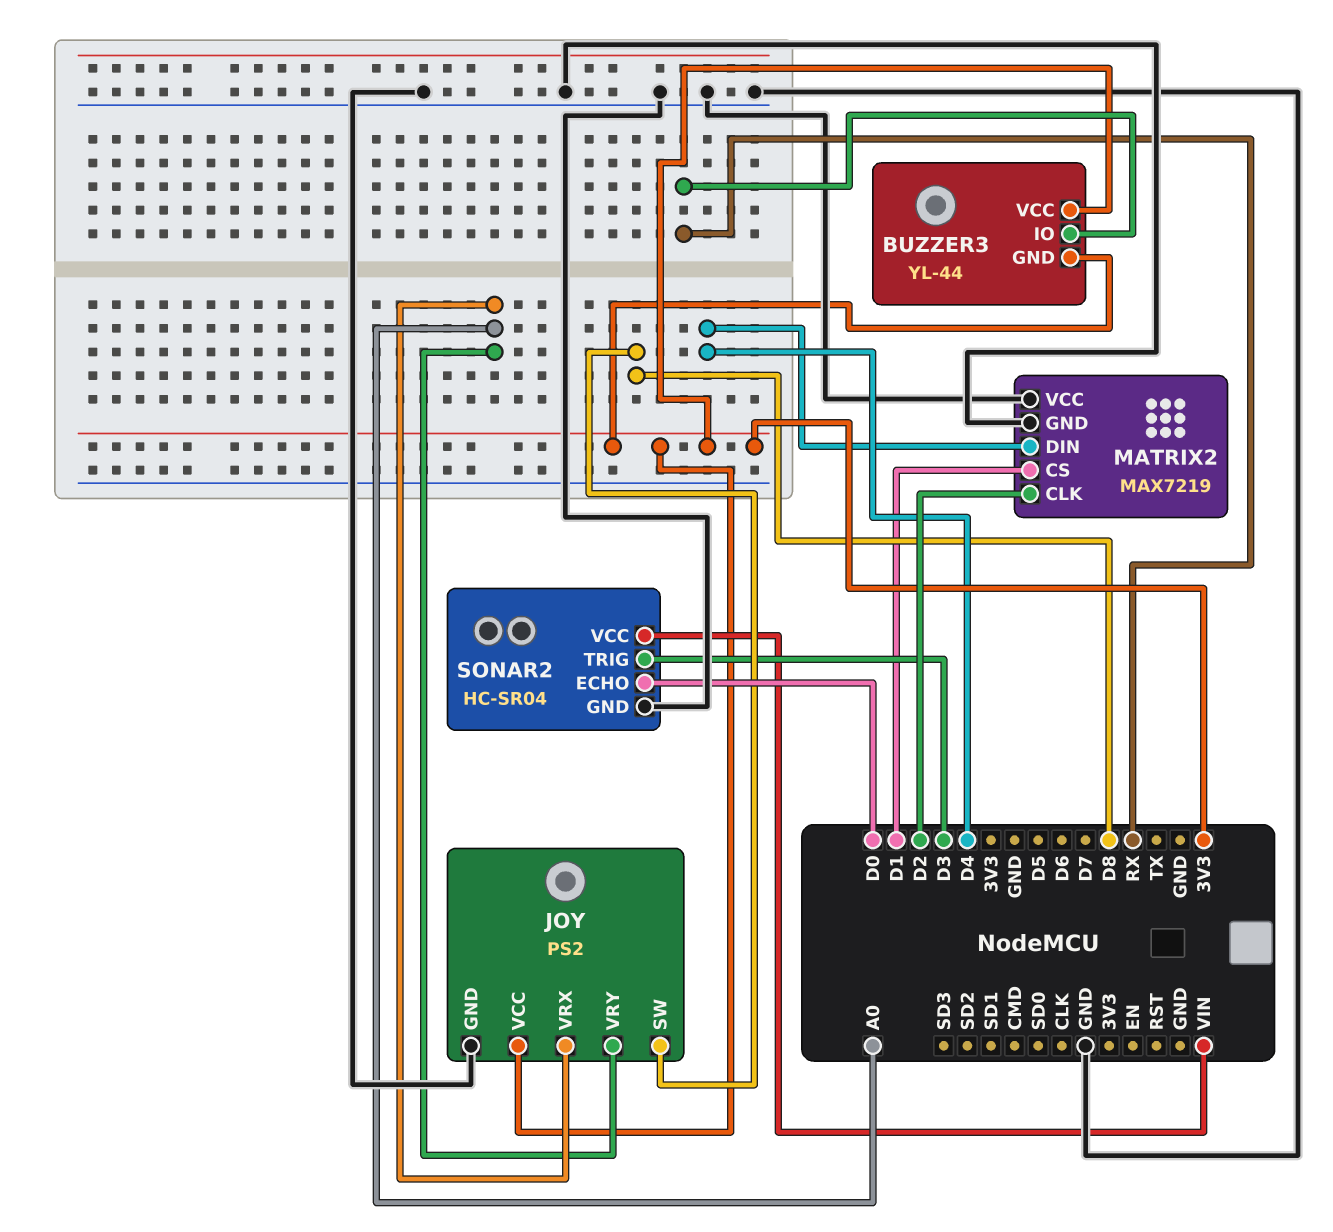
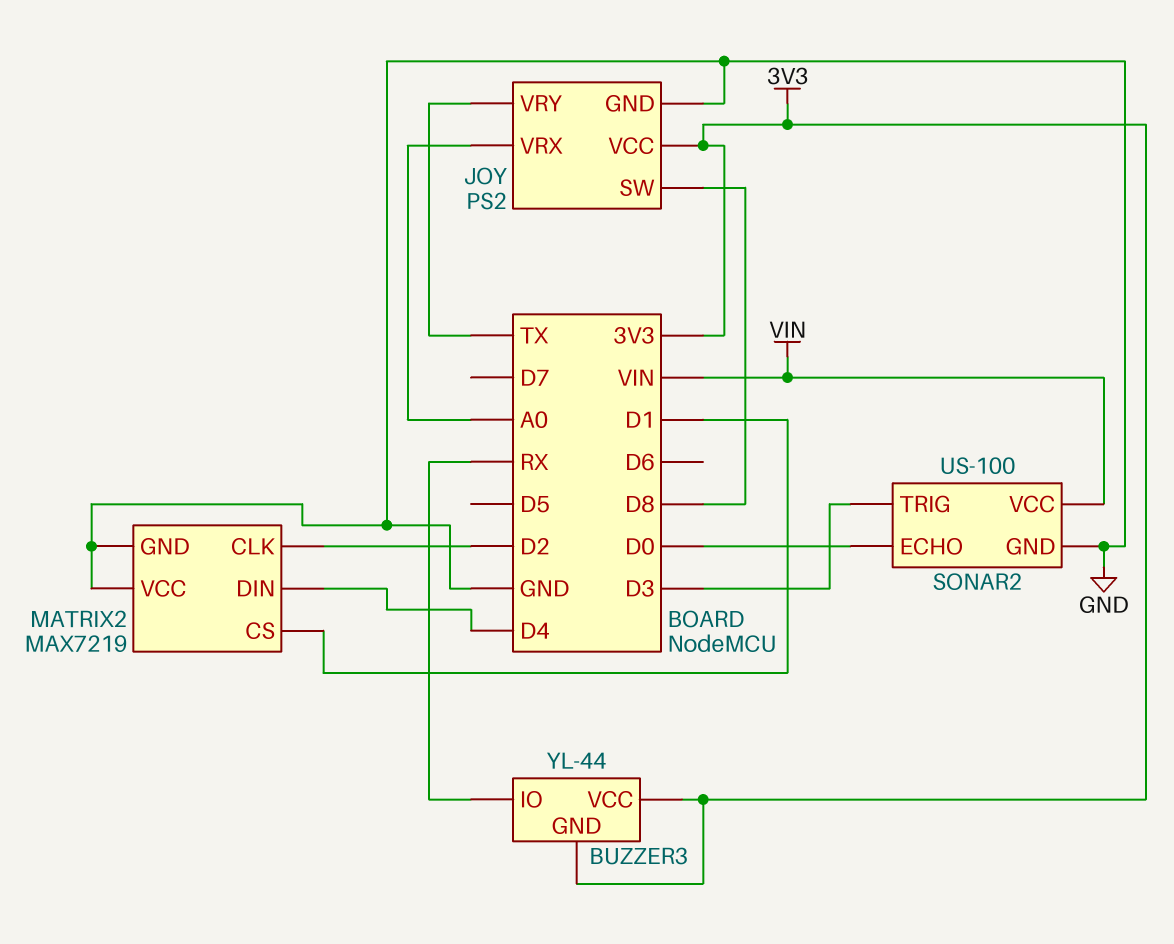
JOY pin VRY: A0 -> TX
SONAR2: HC-SR04 -> US-100

